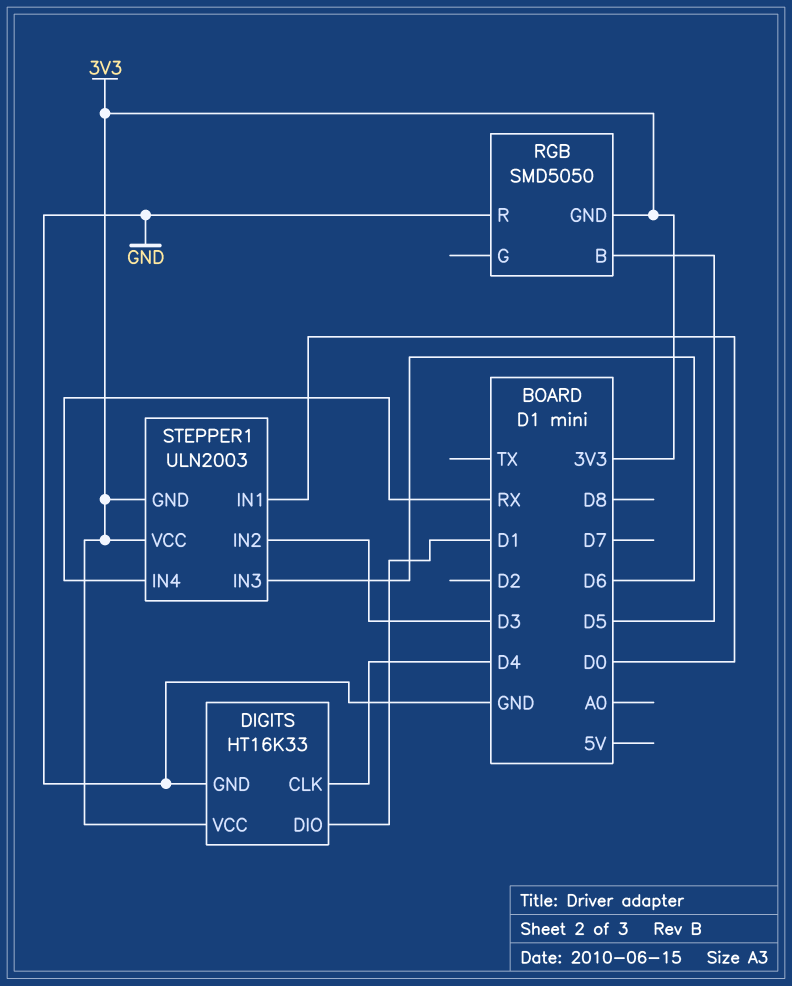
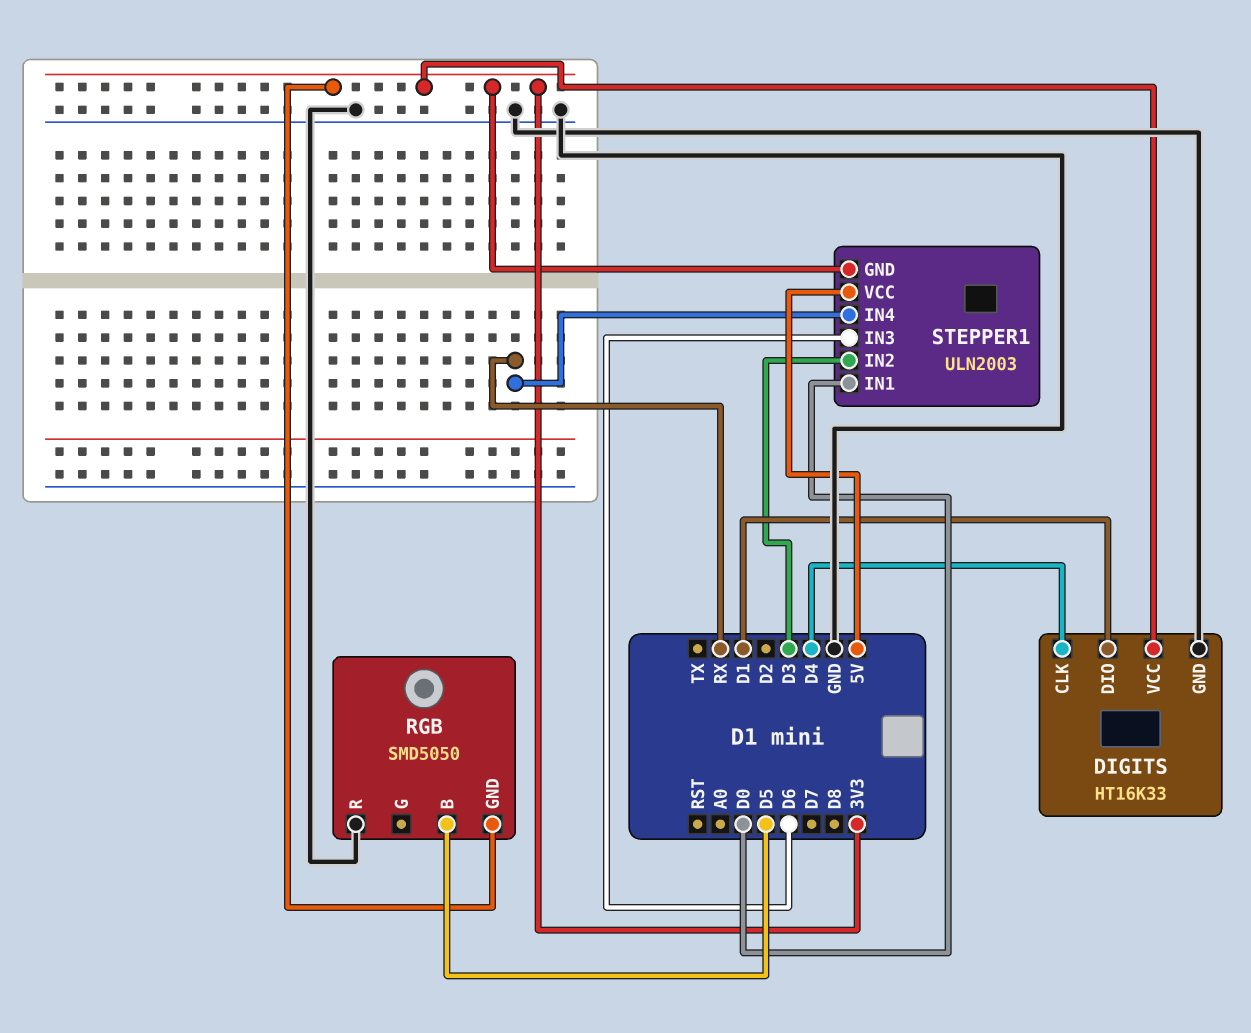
STEPPER1 pin VCC: 3V3 -> 5V

